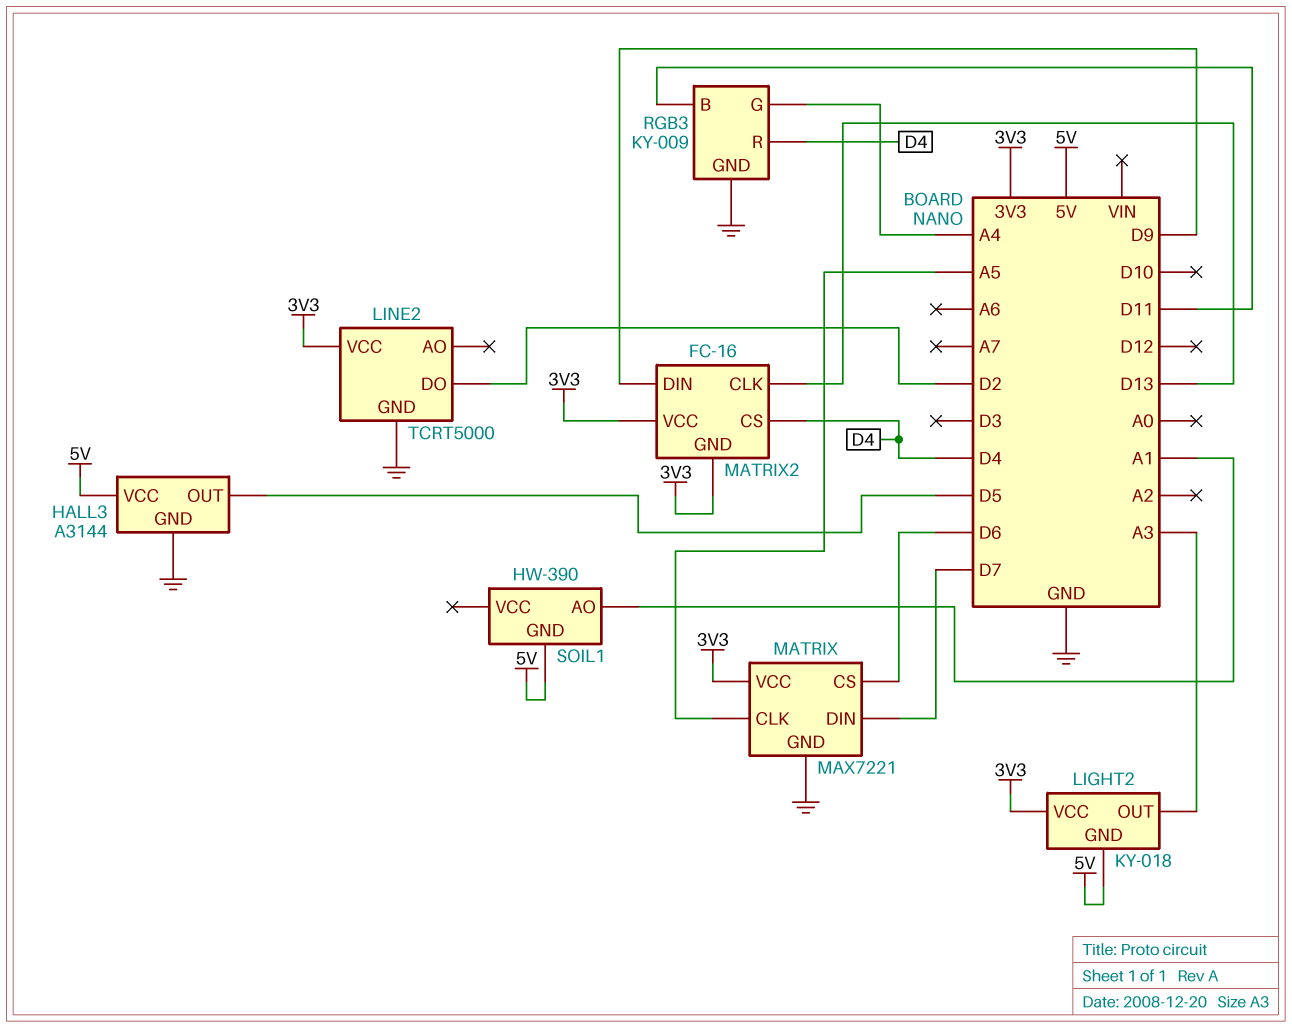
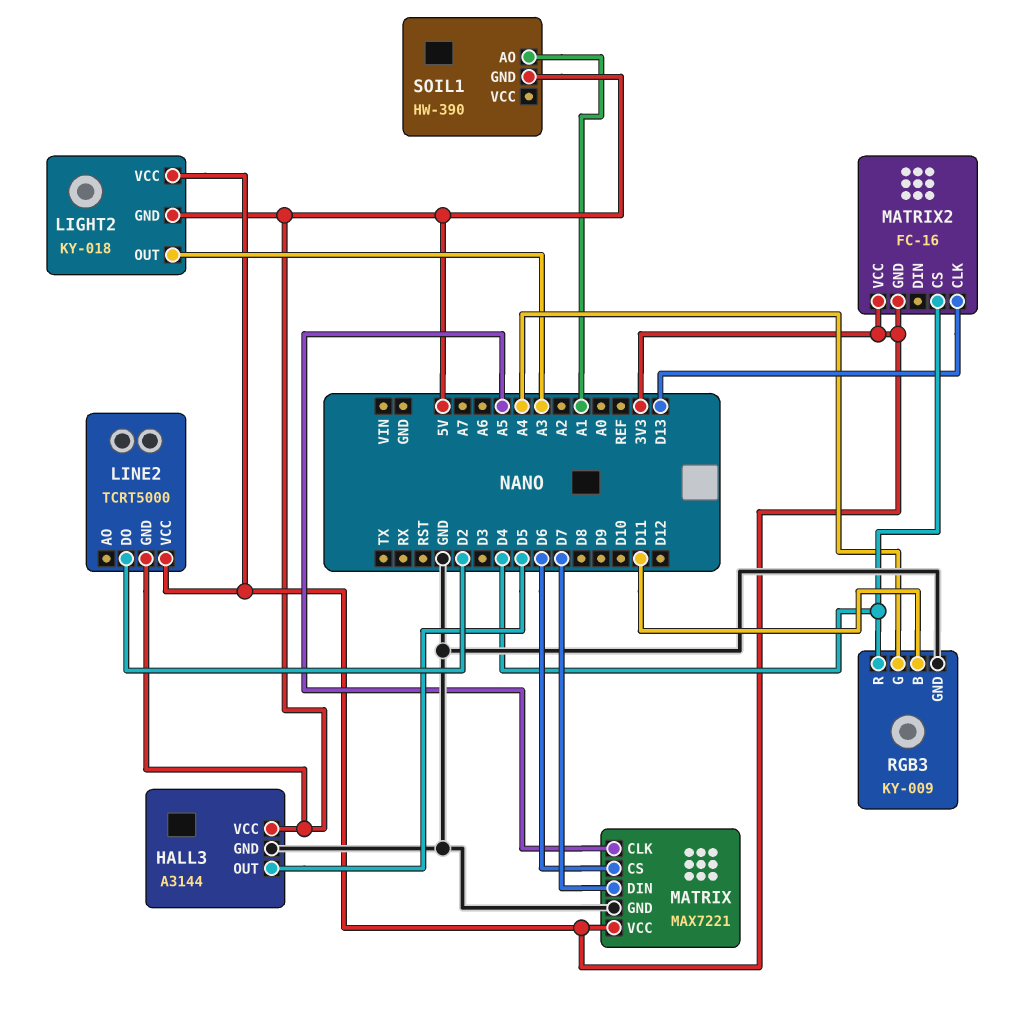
LINE2 pin GND: GND -> 5V
MATRIX2 pin DIN: D9 -> none

